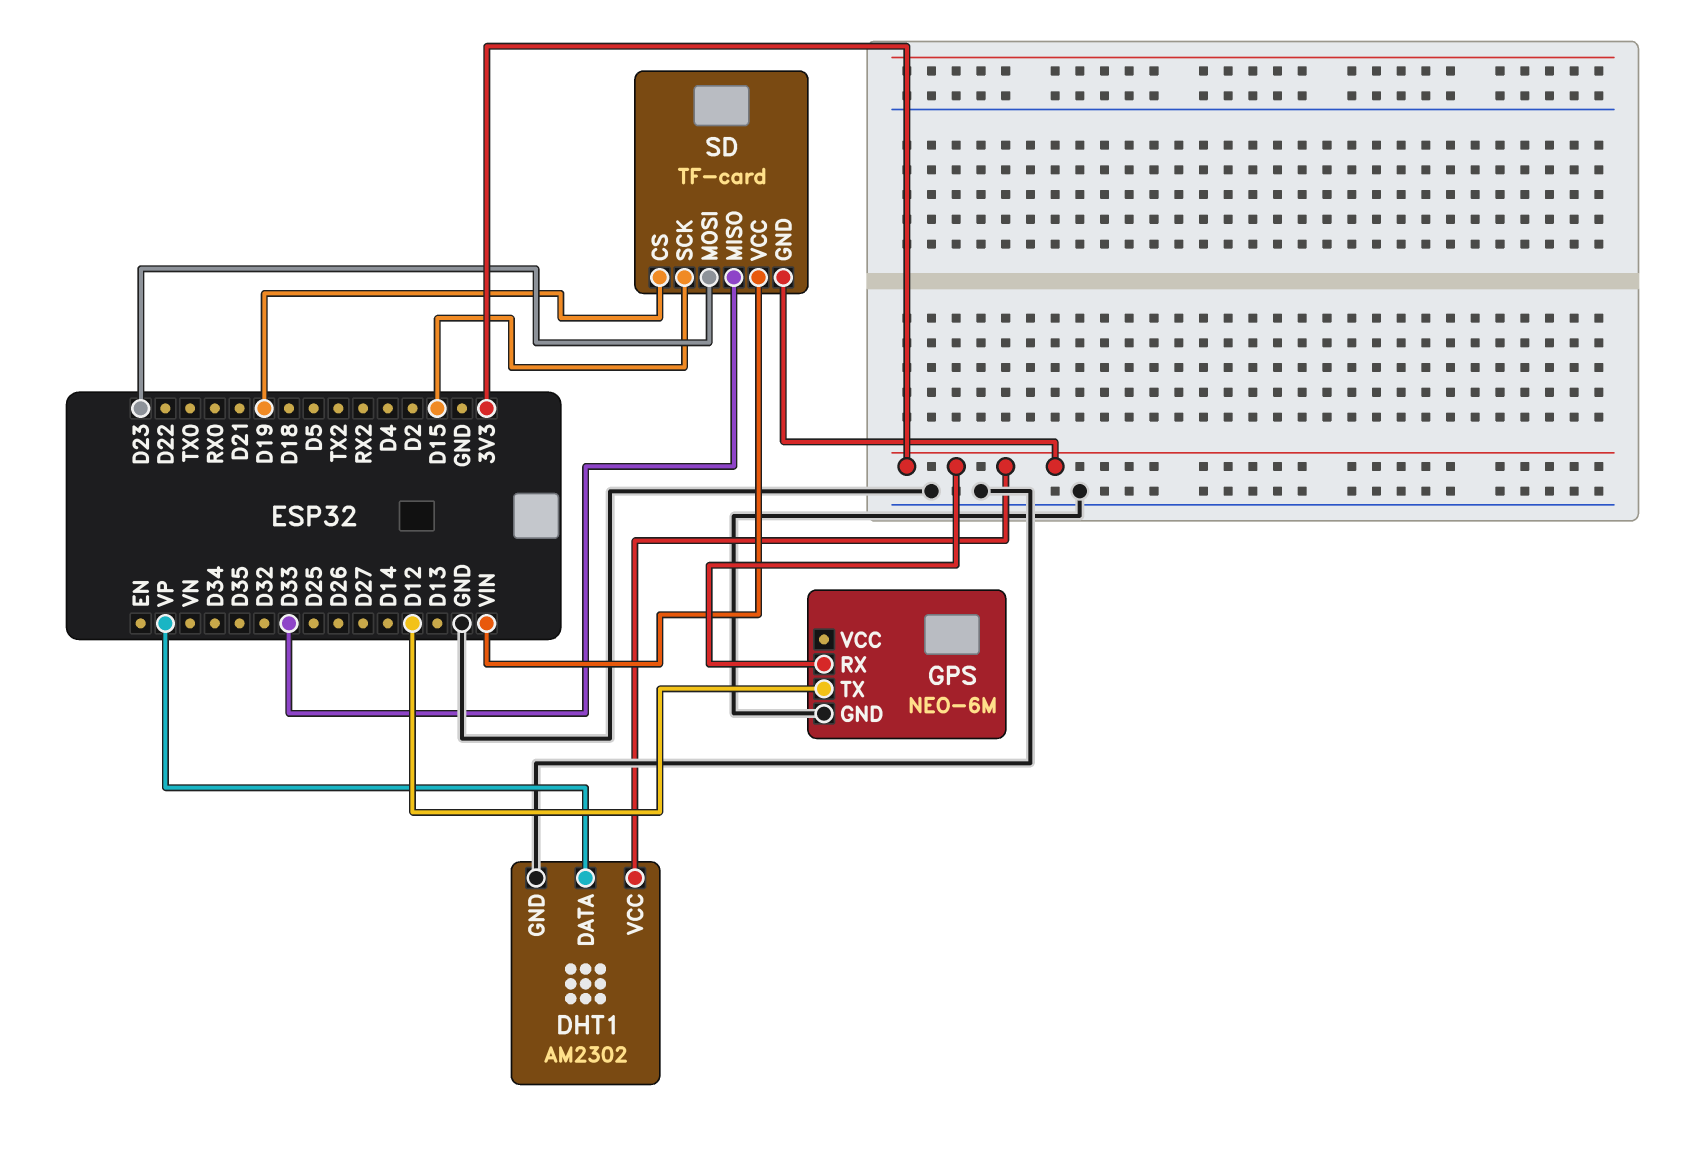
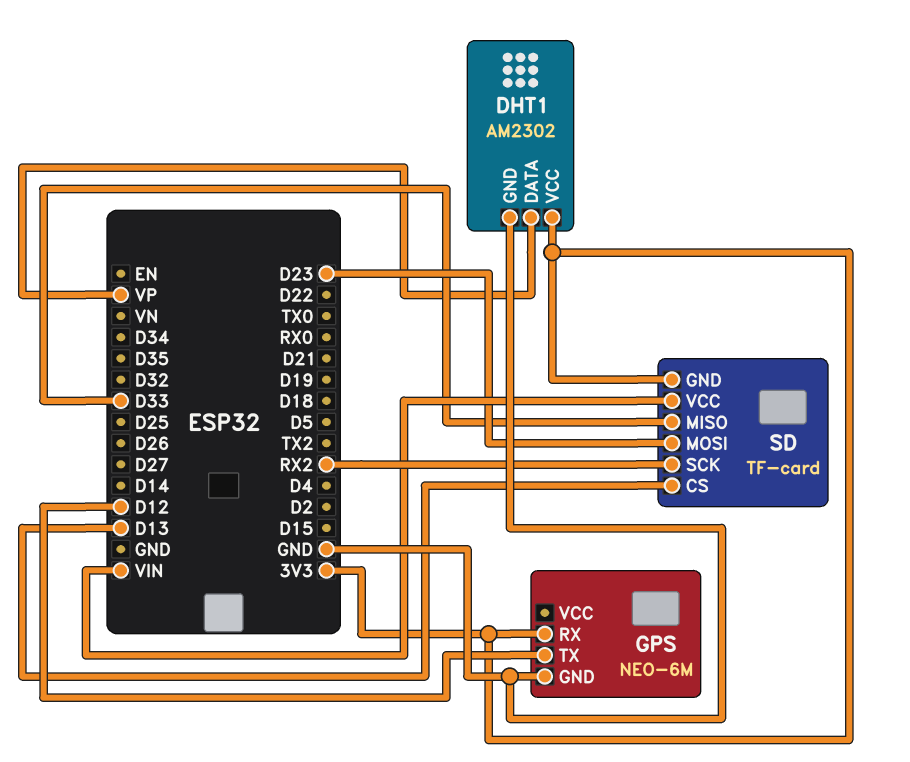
SD pin CS: D19 -> D13
SD pin SCK: D15 -> RX2

